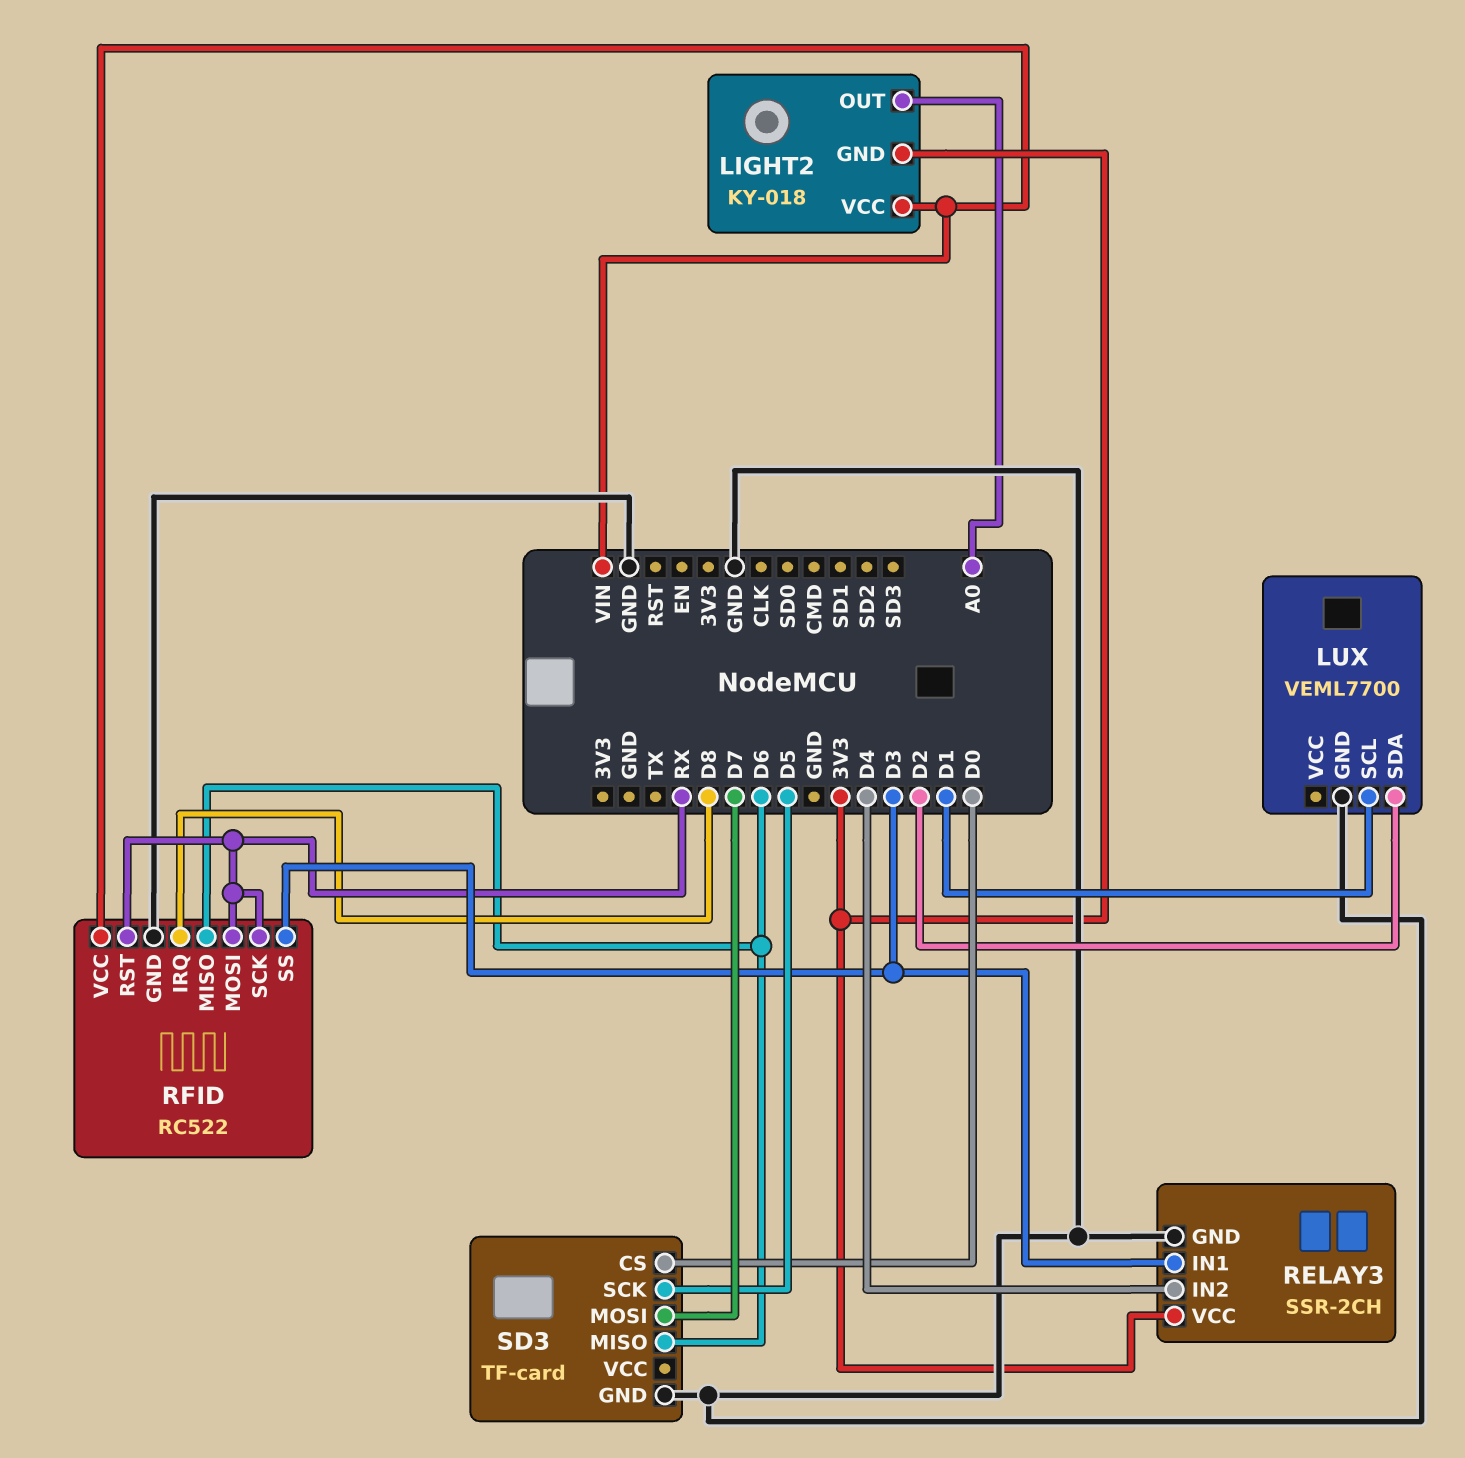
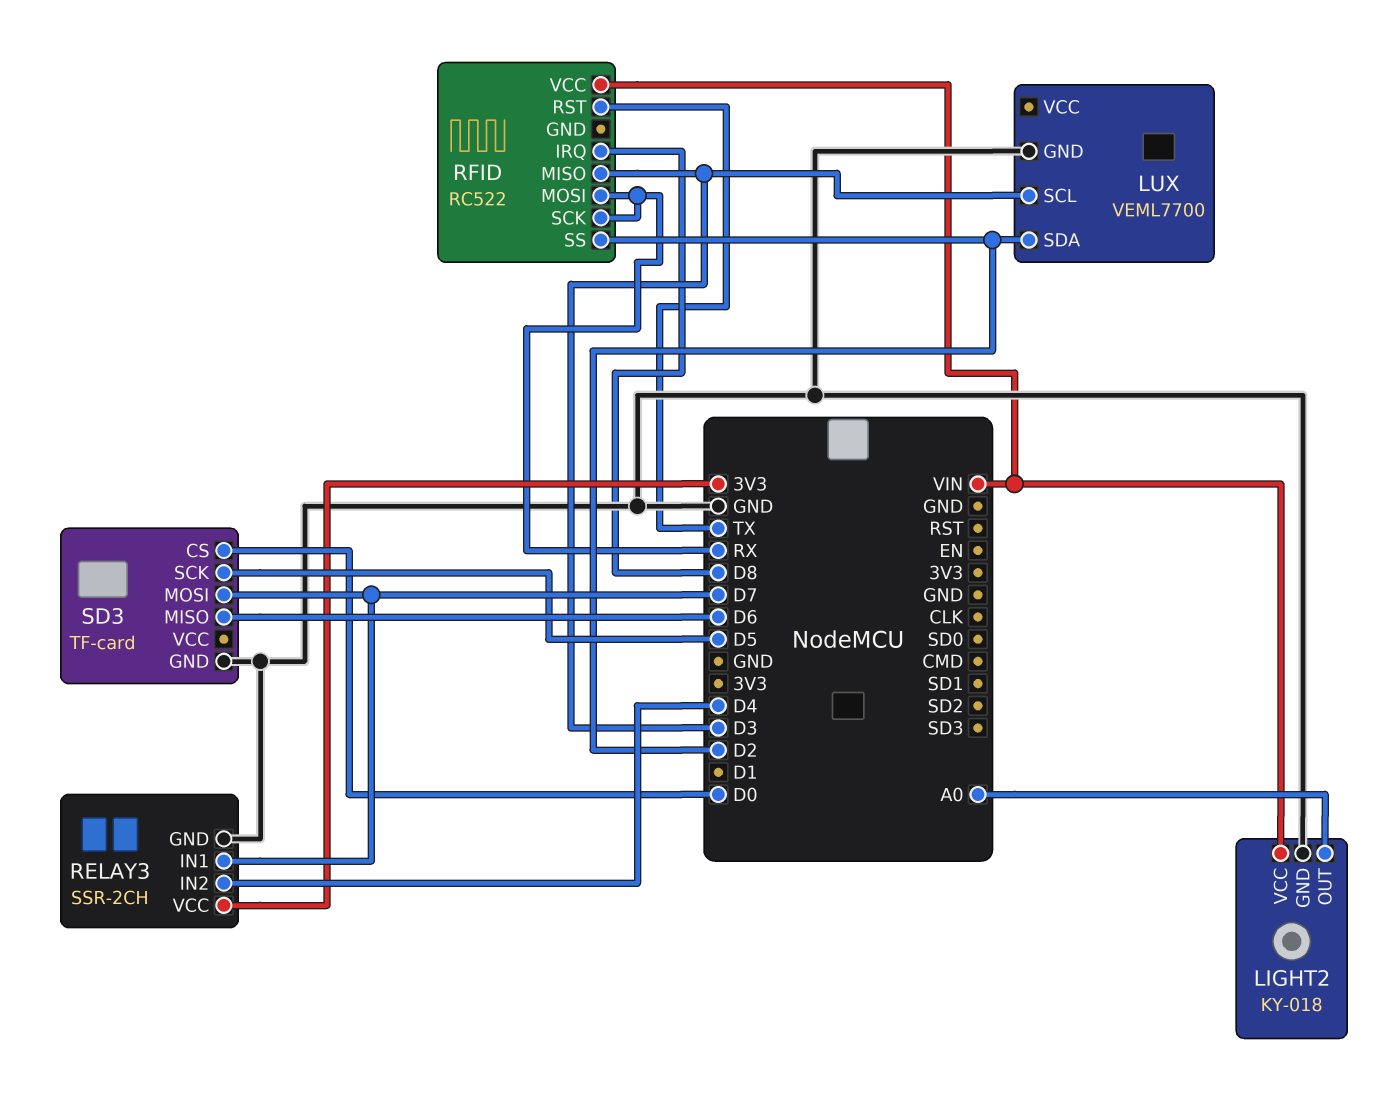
LIGHT2 pin GND: 3V3 -> GND
LUX pin SCL: D1 -> D3
RELAY3 pin IN1: D3 -> D7
RFID pin GND: GND -> none
RFID pin MISO: D6 -> D3
RFID pin RST: RX -> TX
RFID pin SS: D3 -> D2

